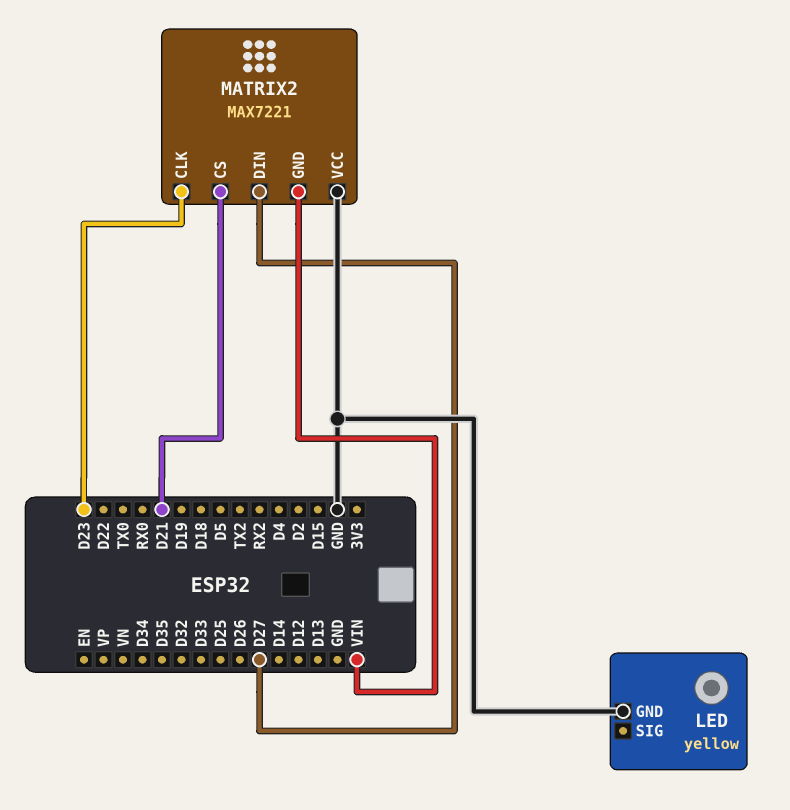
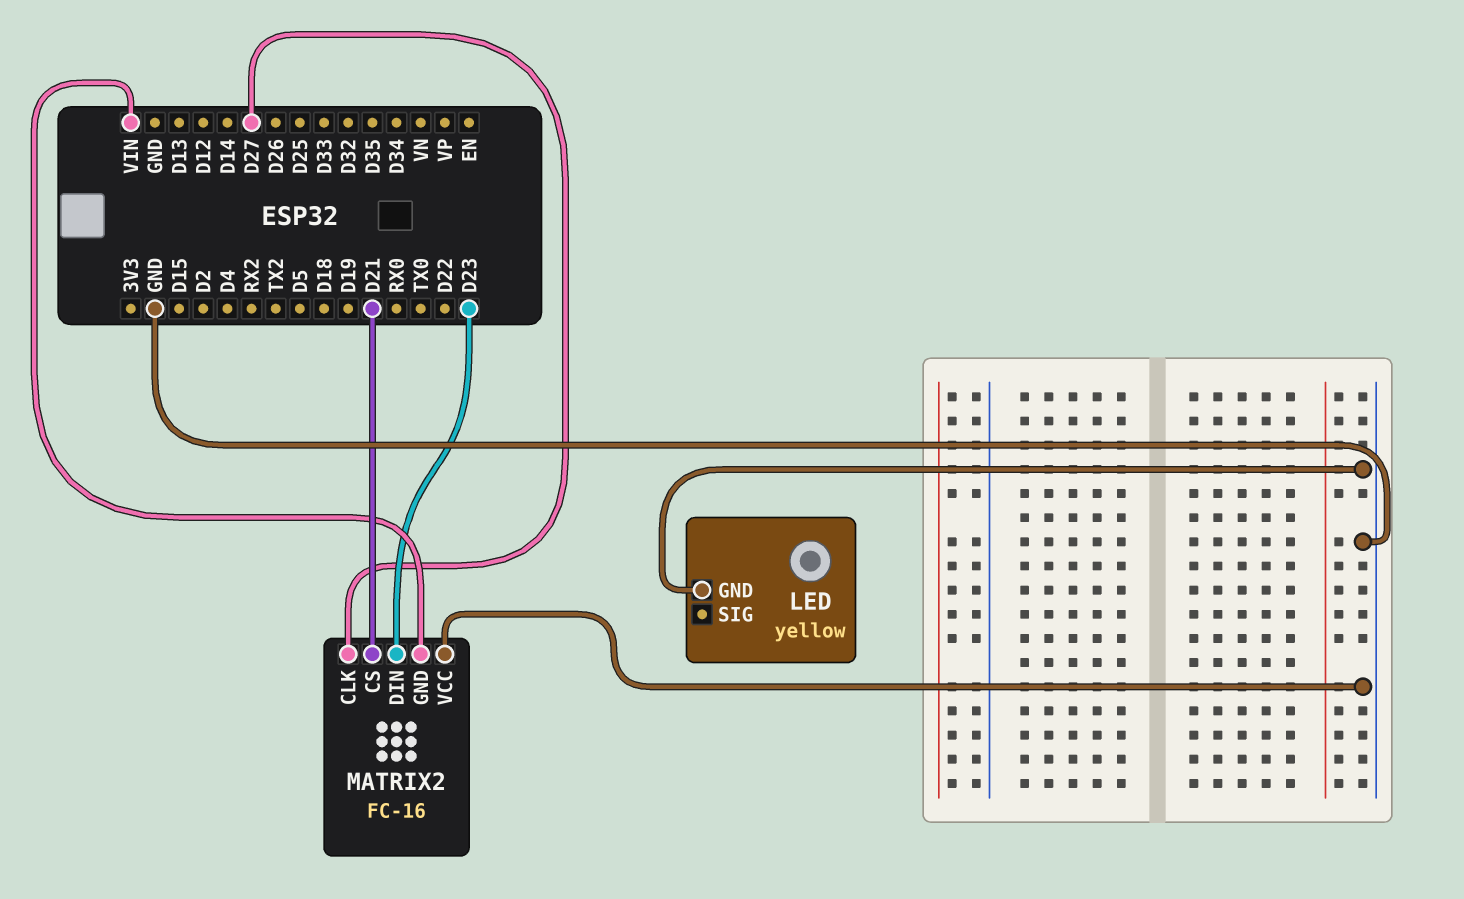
MATRIX2: MAX7221 -> FC-16
MATRIX2 pin CLK: D23 -> D27
MATRIX2 pin DIN: D27 -> D23

